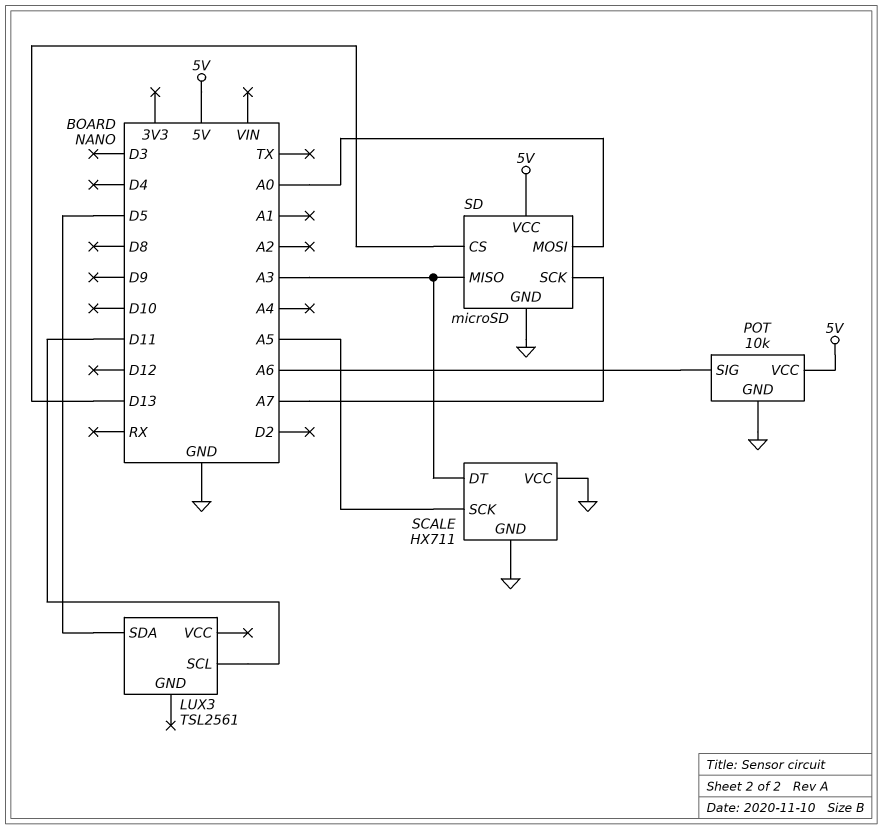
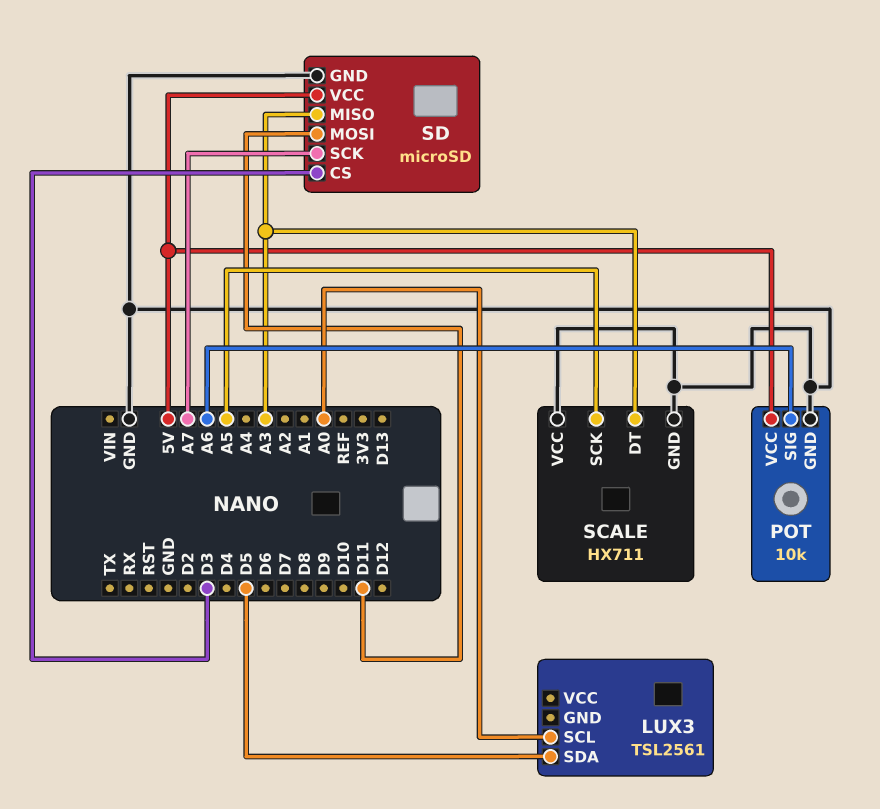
LUX3 pin SCL: D11 -> A0
SD pin CS: D13 -> D3
SD pin MOSI: A0 -> D11

